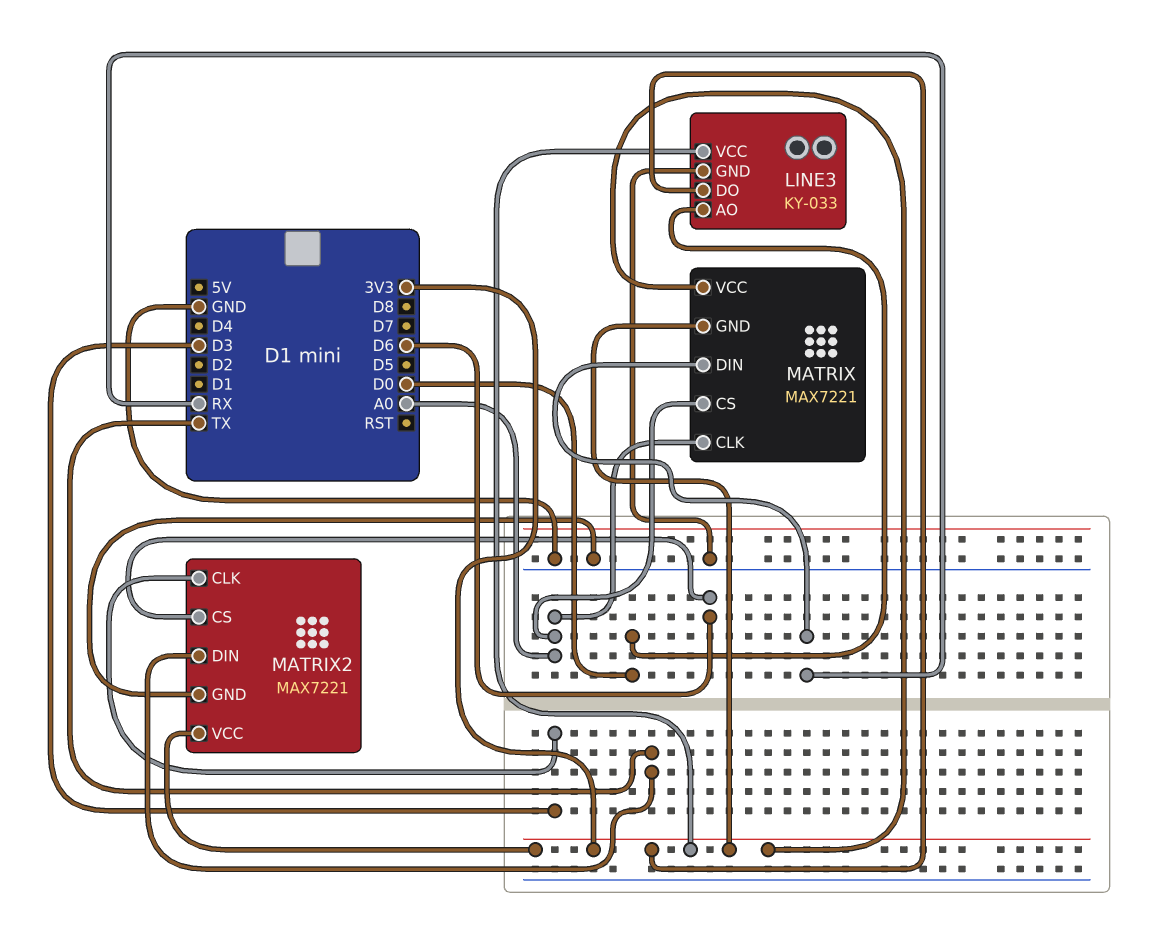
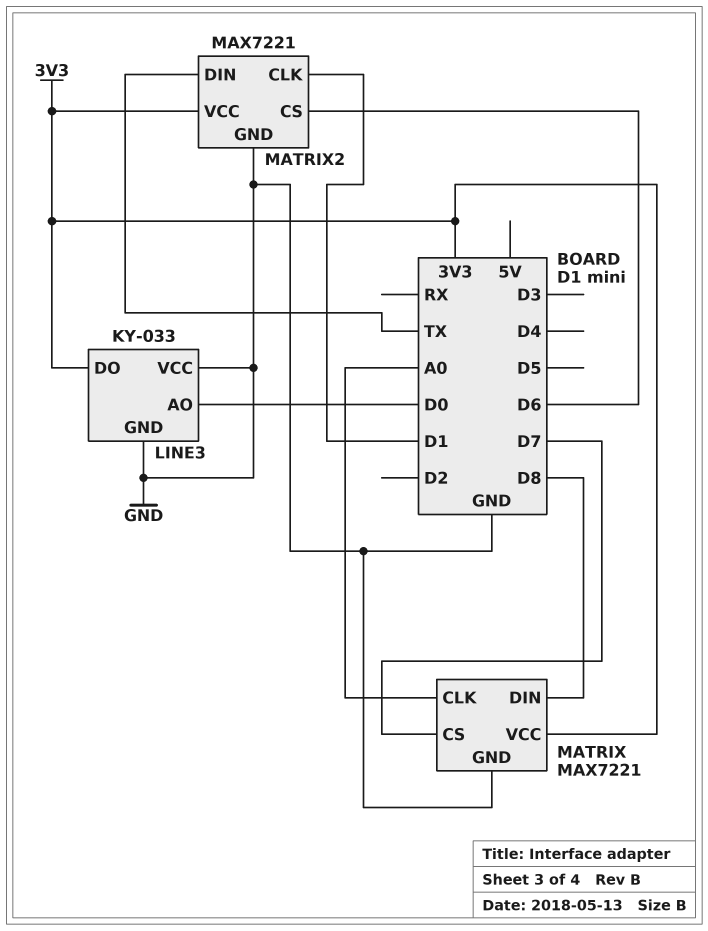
LINE3 pin VCC: 3V3 -> GND
MATRIX pin CS: A0 -> D7
MATRIX pin DIN: RX -> D8
MATRIX pin GND: 3V3 -> GND
MATRIX2 pin CLK: D3 -> D1

